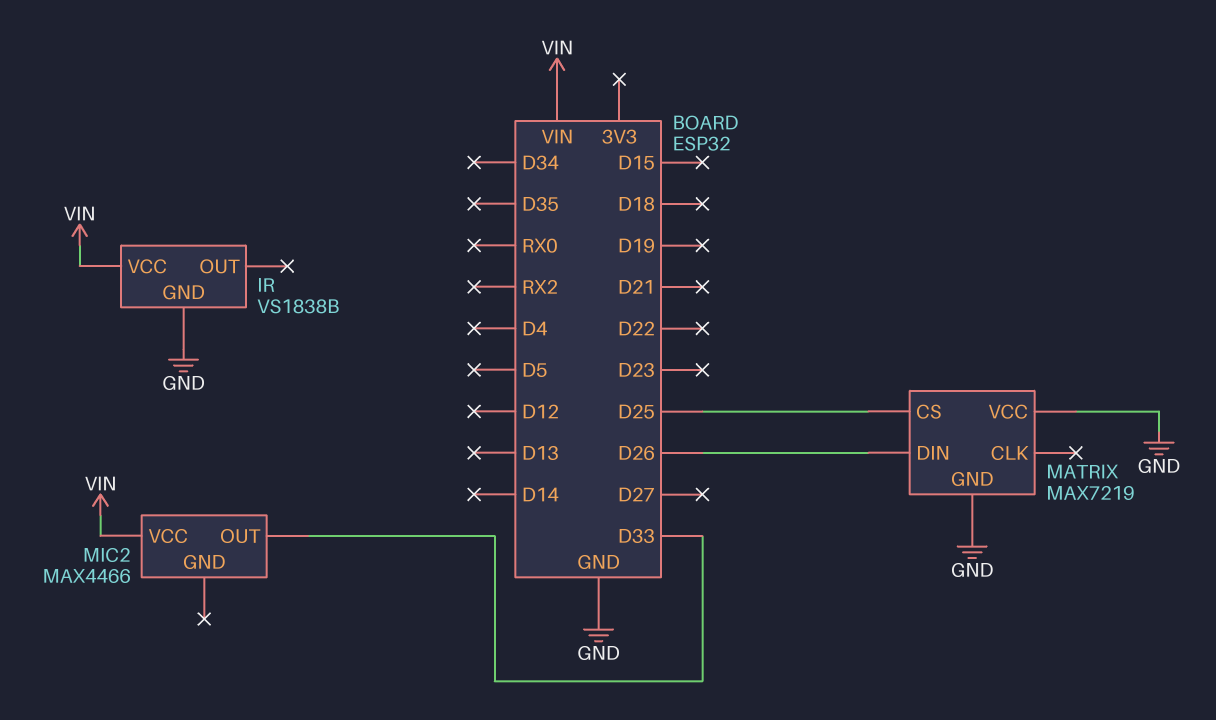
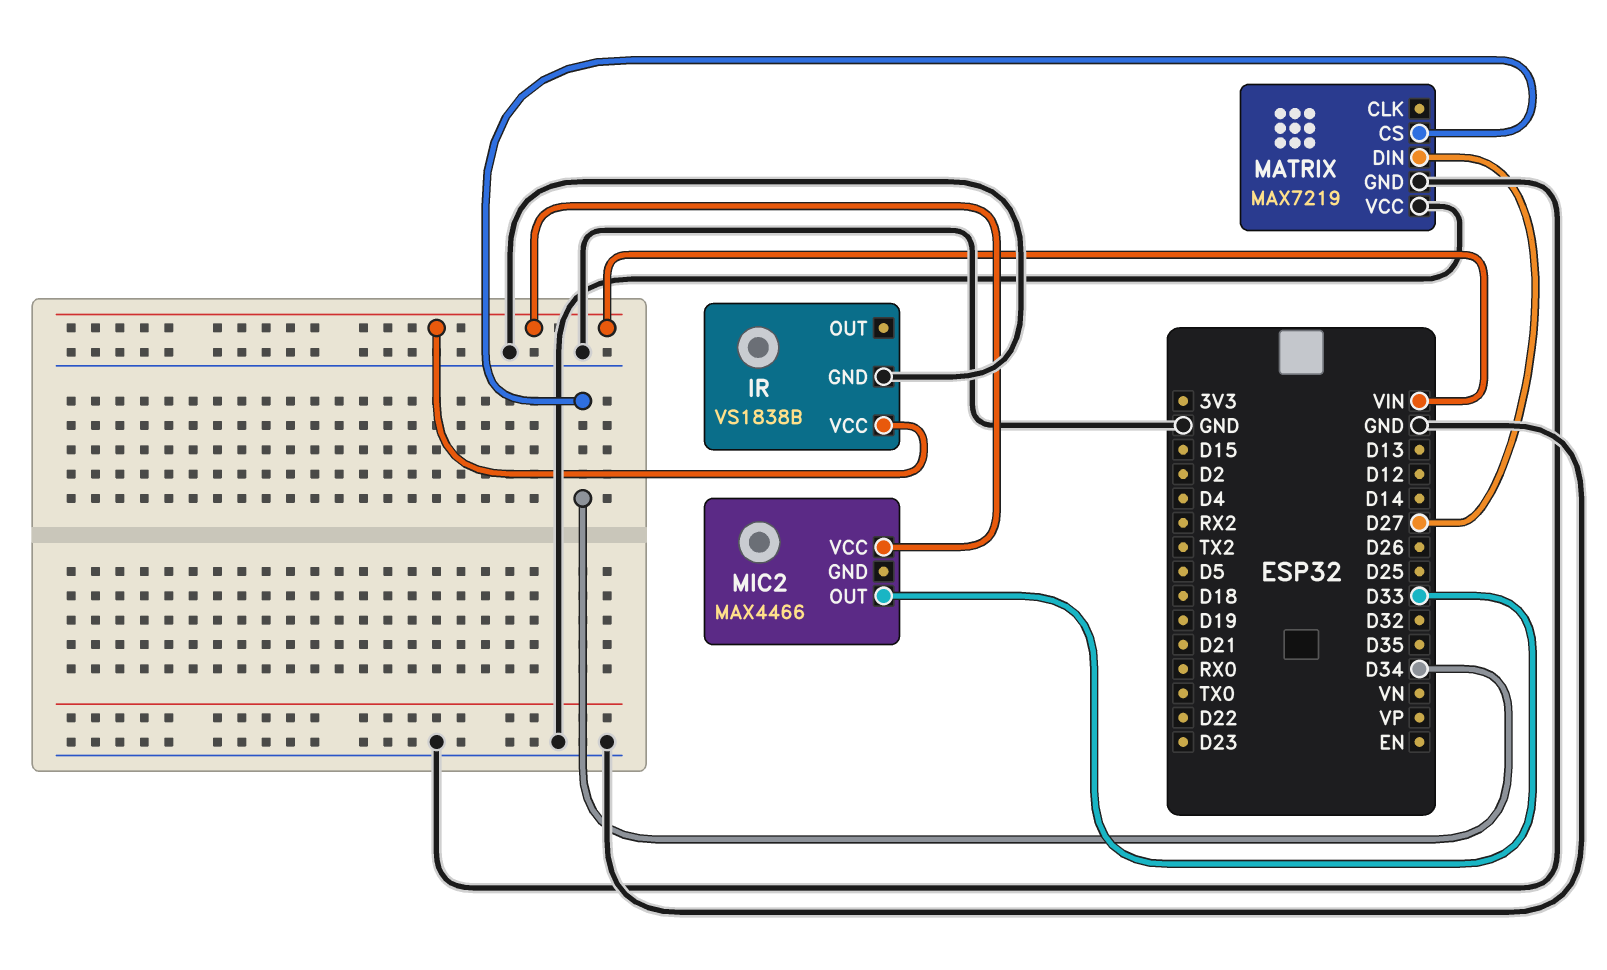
MATRIX pin CS: D25 -> D34
MATRIX pin DIN: D26 -> D27

